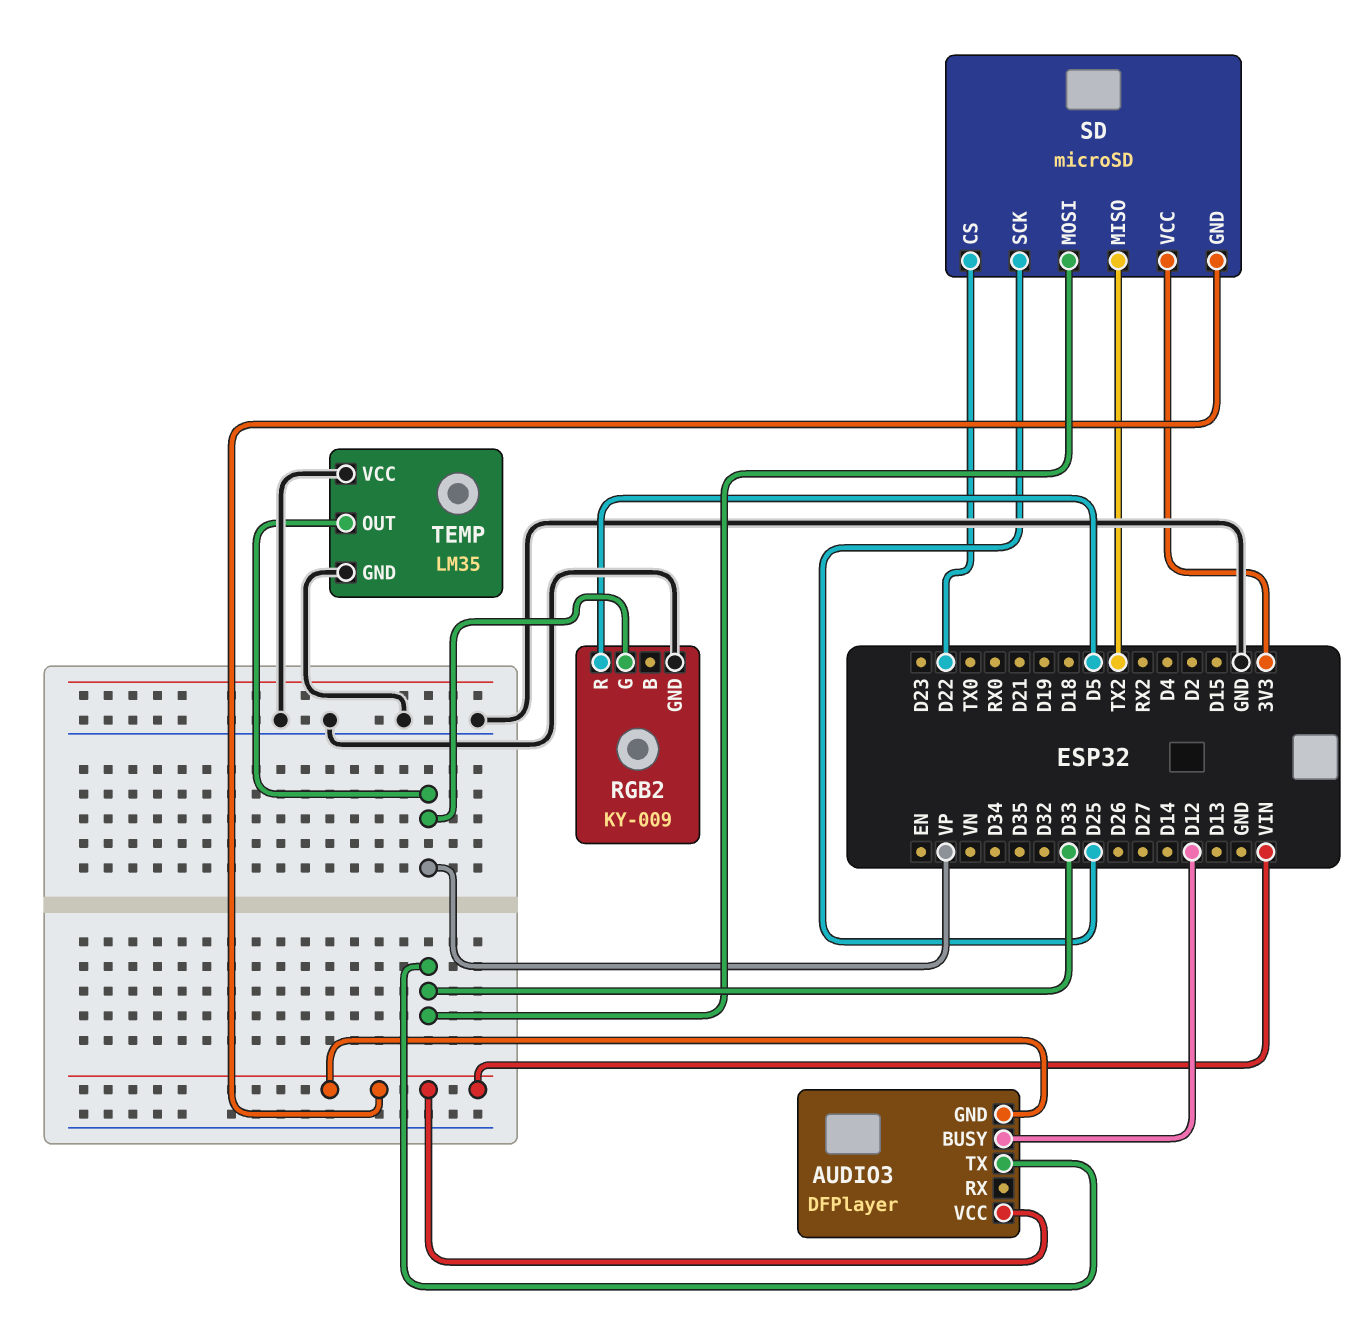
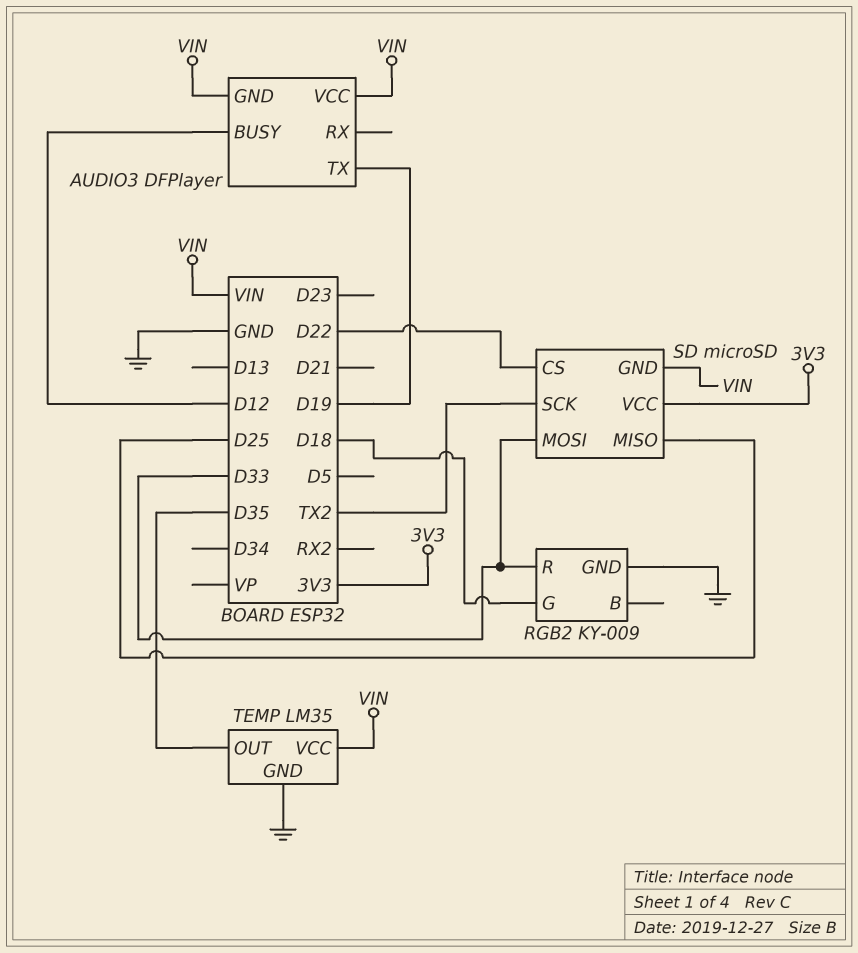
AUDIO3 pin TX: D33 -> D19
RGB2 pin G: VP -> D18
RGB2 pin R: D5 -> D33
SD pin MISO: TX2 -> D25
SD pin SCK: D25 -> TX2
TEMP pin OUT: VP -> D35
TEMP pin VCC: GND -> VIN

